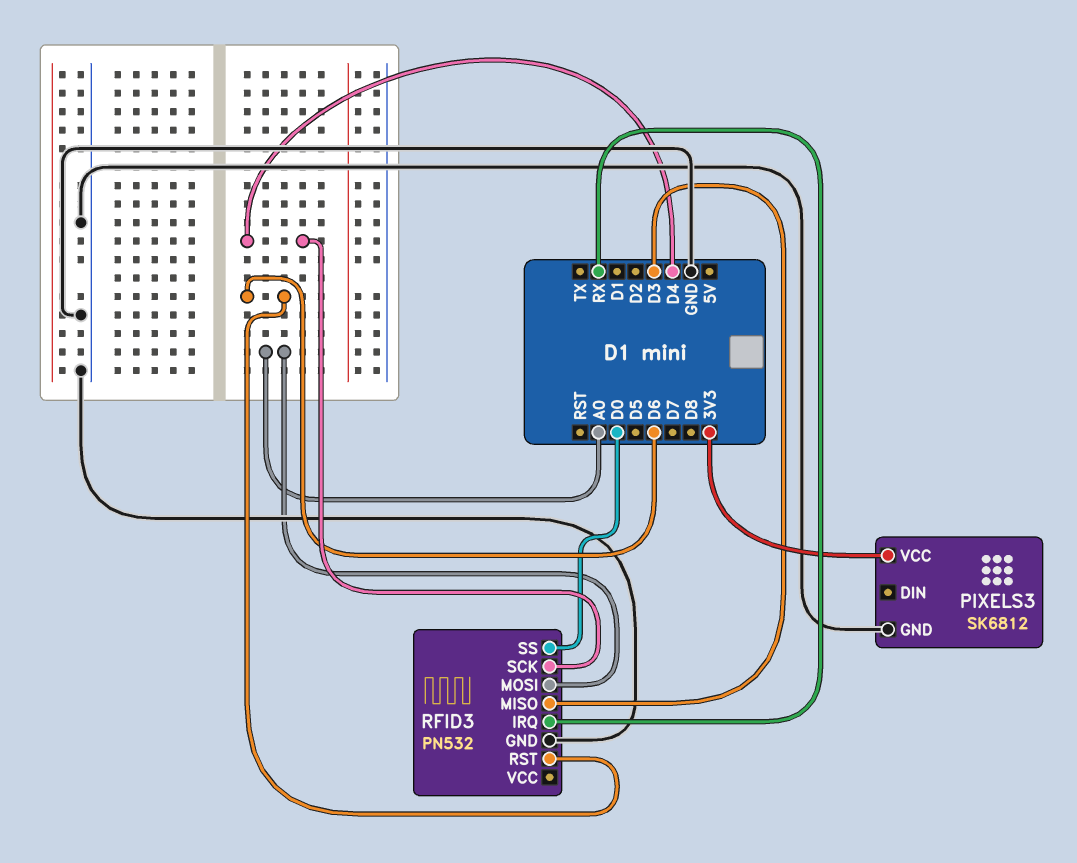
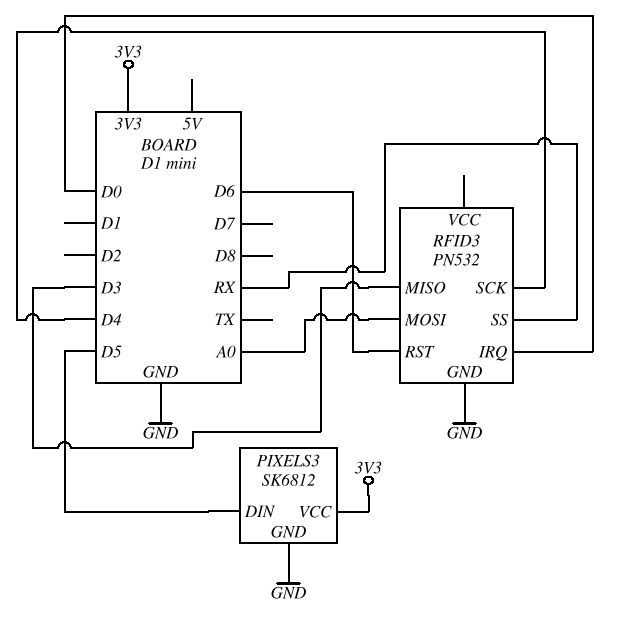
PIXELS3 pin DIN: none -> D5
RFID3 pin IRQ: RX -> D0
RFID3 pin SS: D0 -> RX

